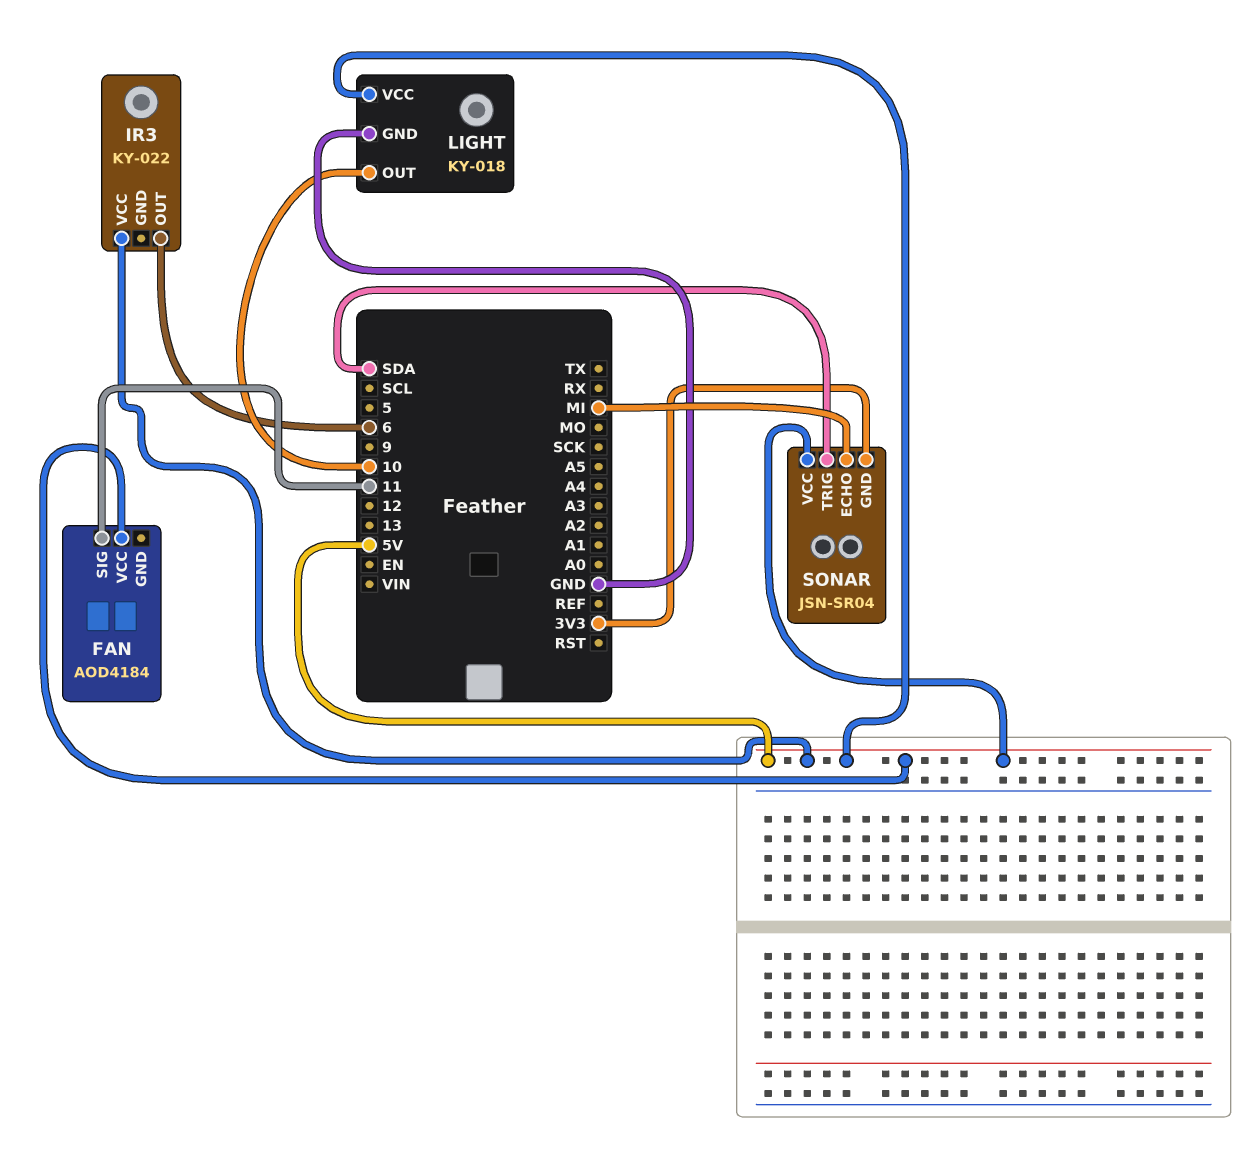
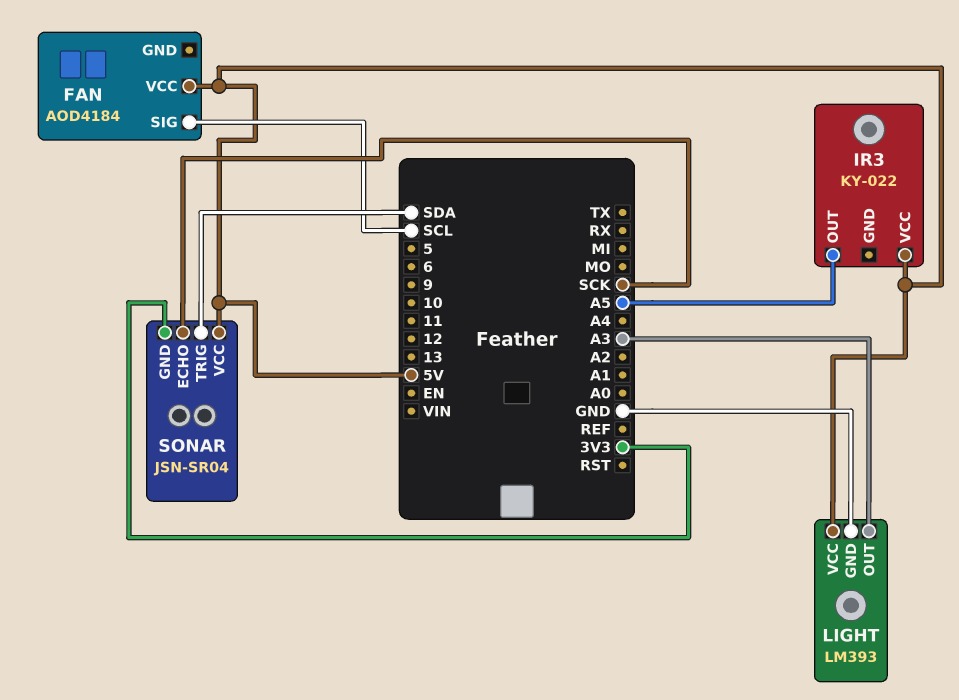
FAN pin SIG: 11 -> SCL
IR3 pin OUT: 6 -> A5
LIGHT: KY-018 -> LM393
LIGHT pin OUT: 10 -> A3
SONAR pin ECHO: MI -> SCK

